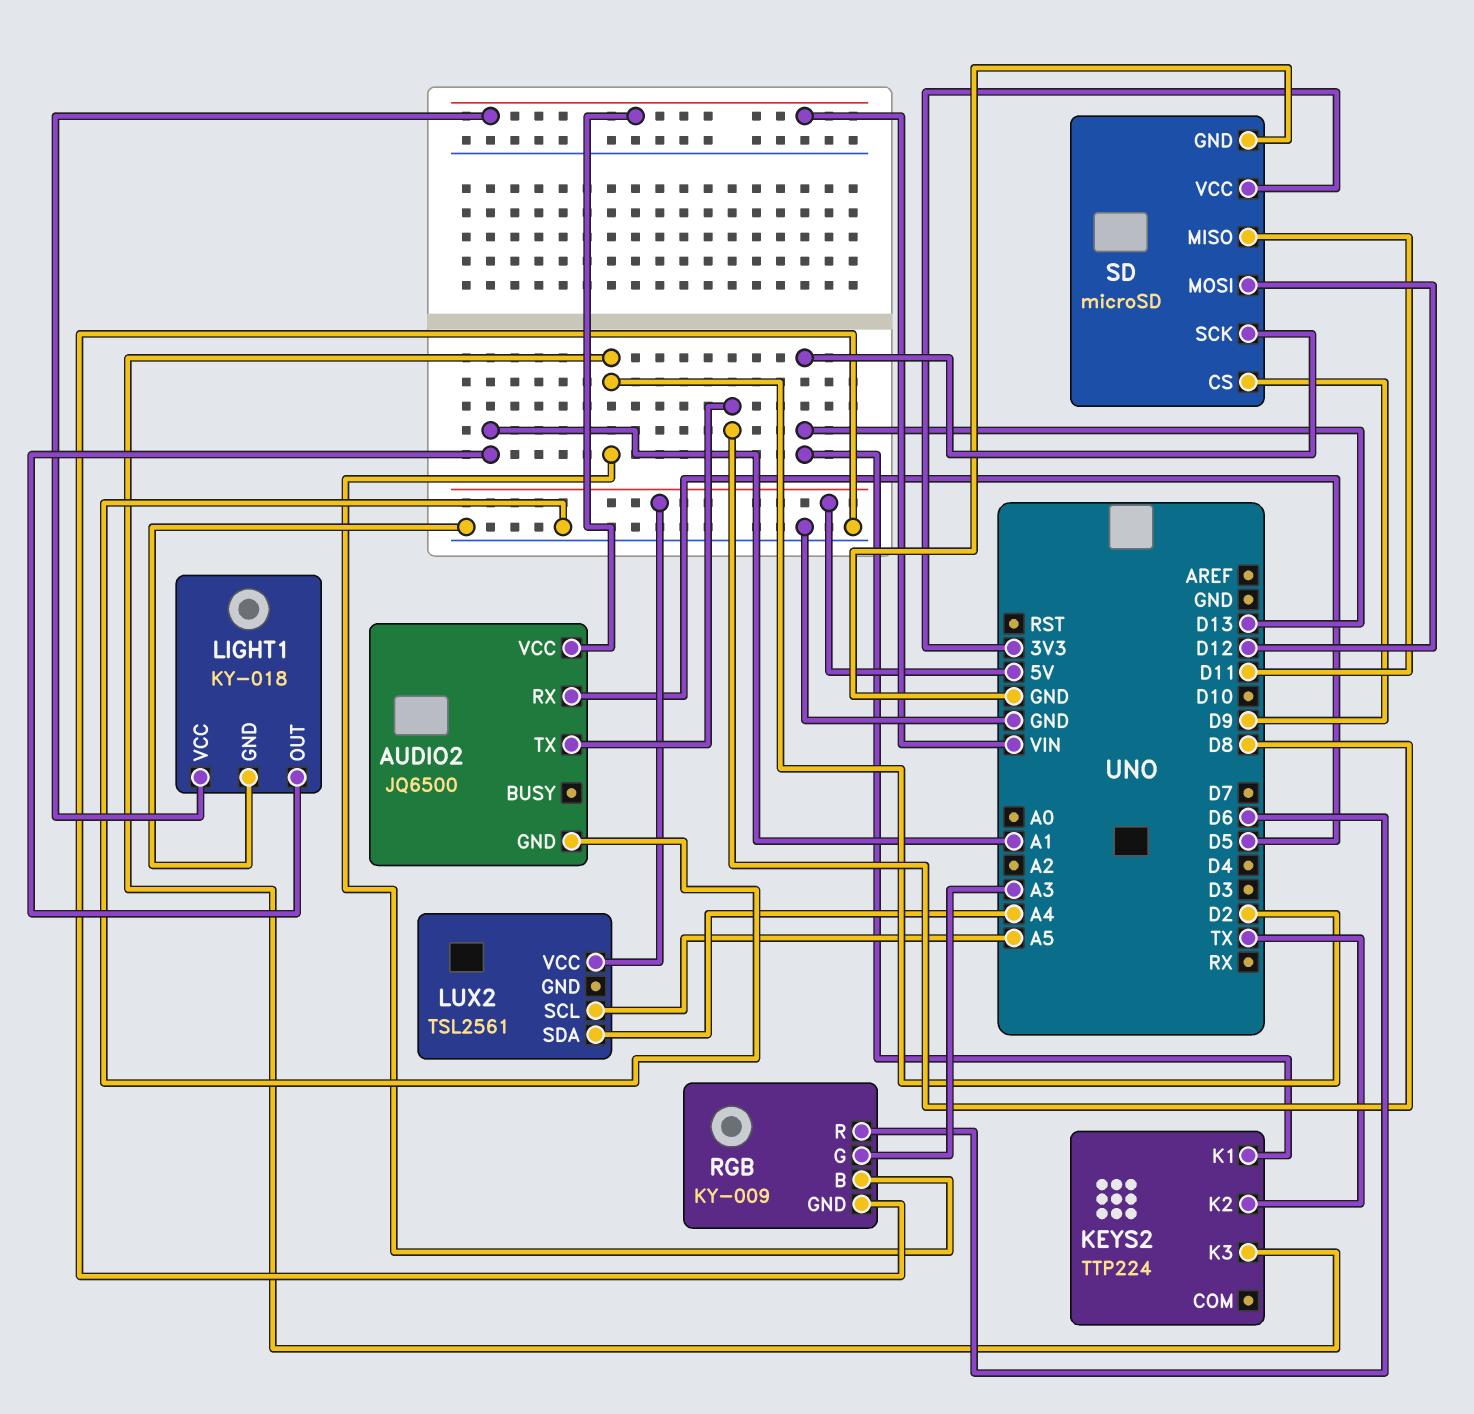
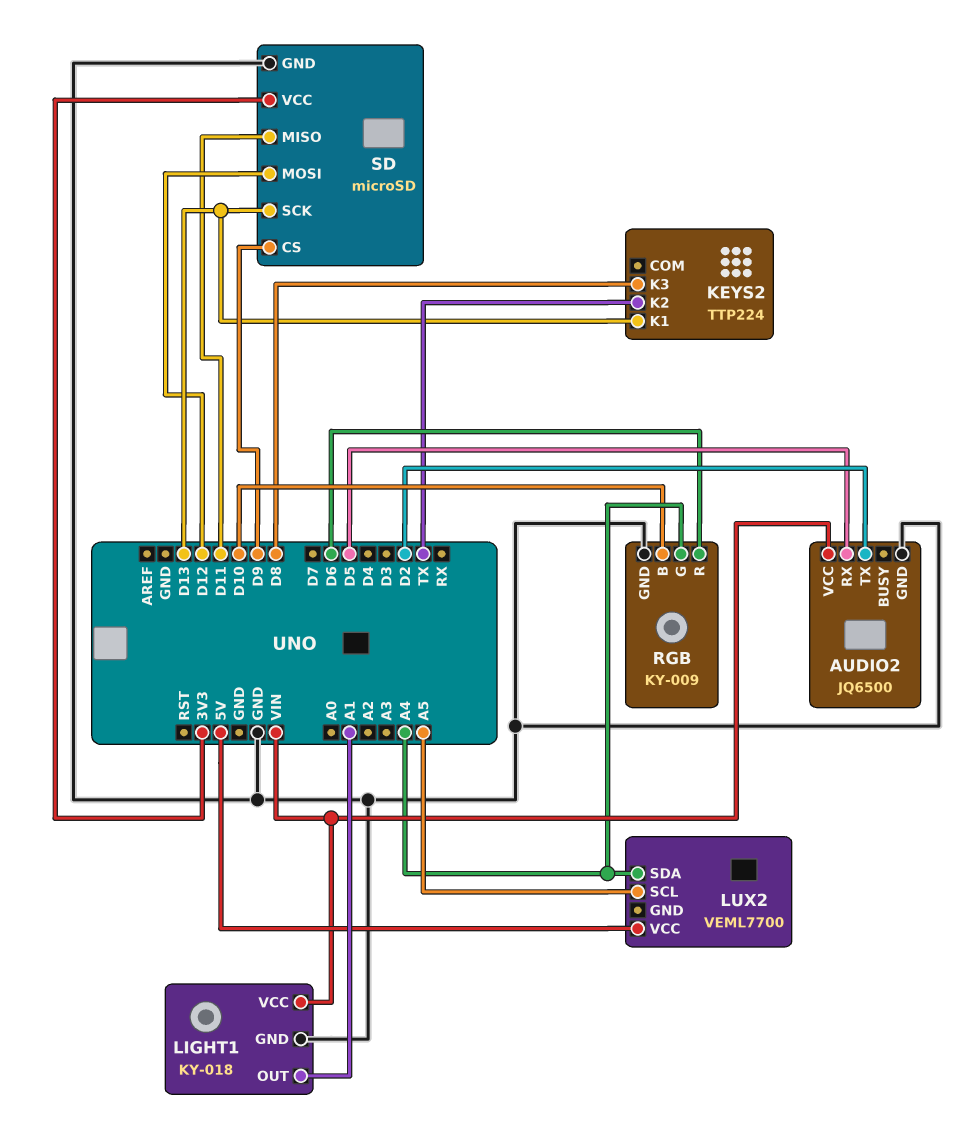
AUDIO2 pin TX: D8 -> D2
KEYS2 pin K3: D2 -> D8
LUX2: TSL2561 -> VEML7700
RGB pin B: D2 -> D10
RGB pin G: A3 -> A4

